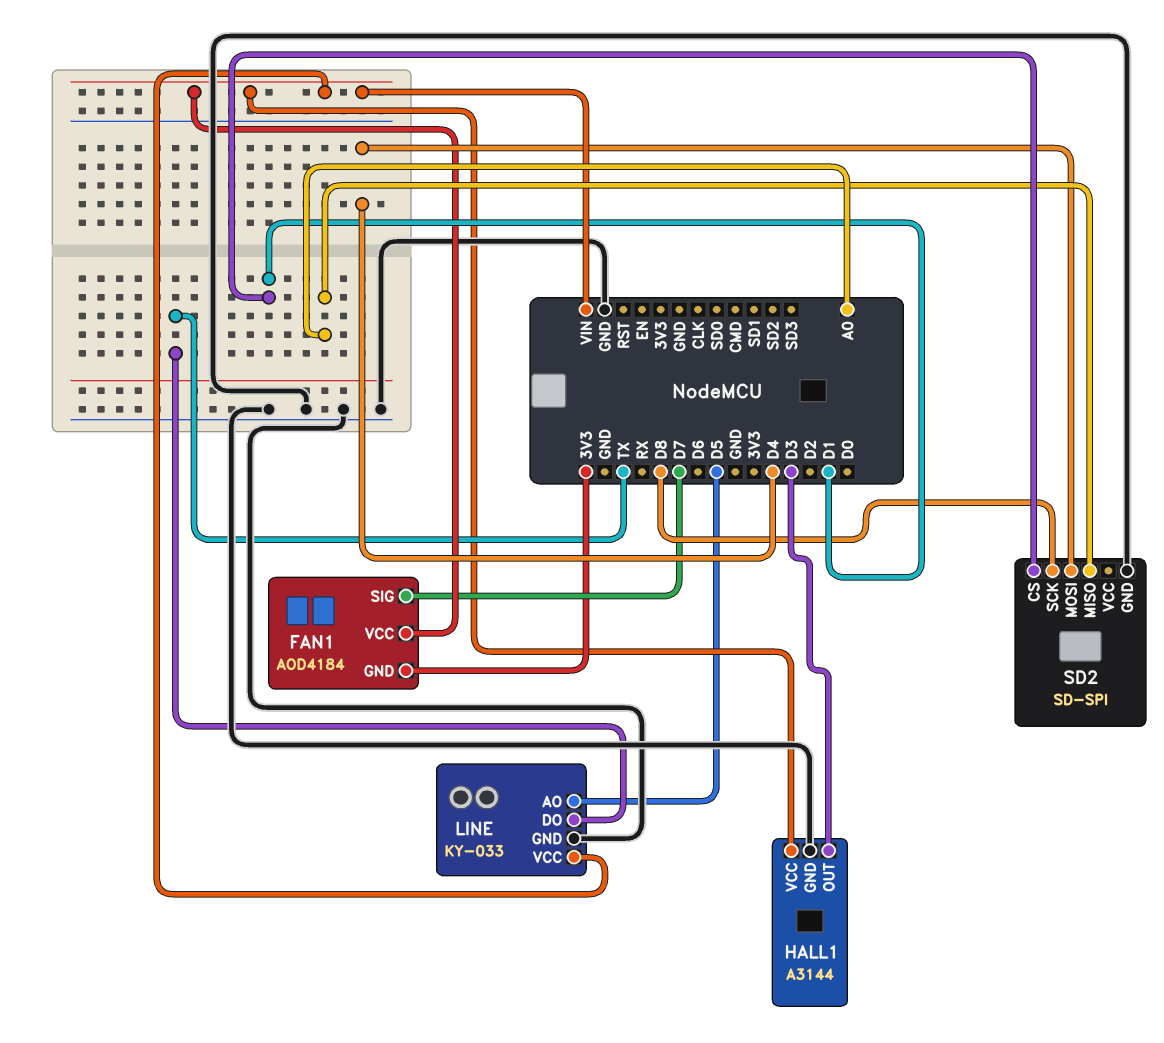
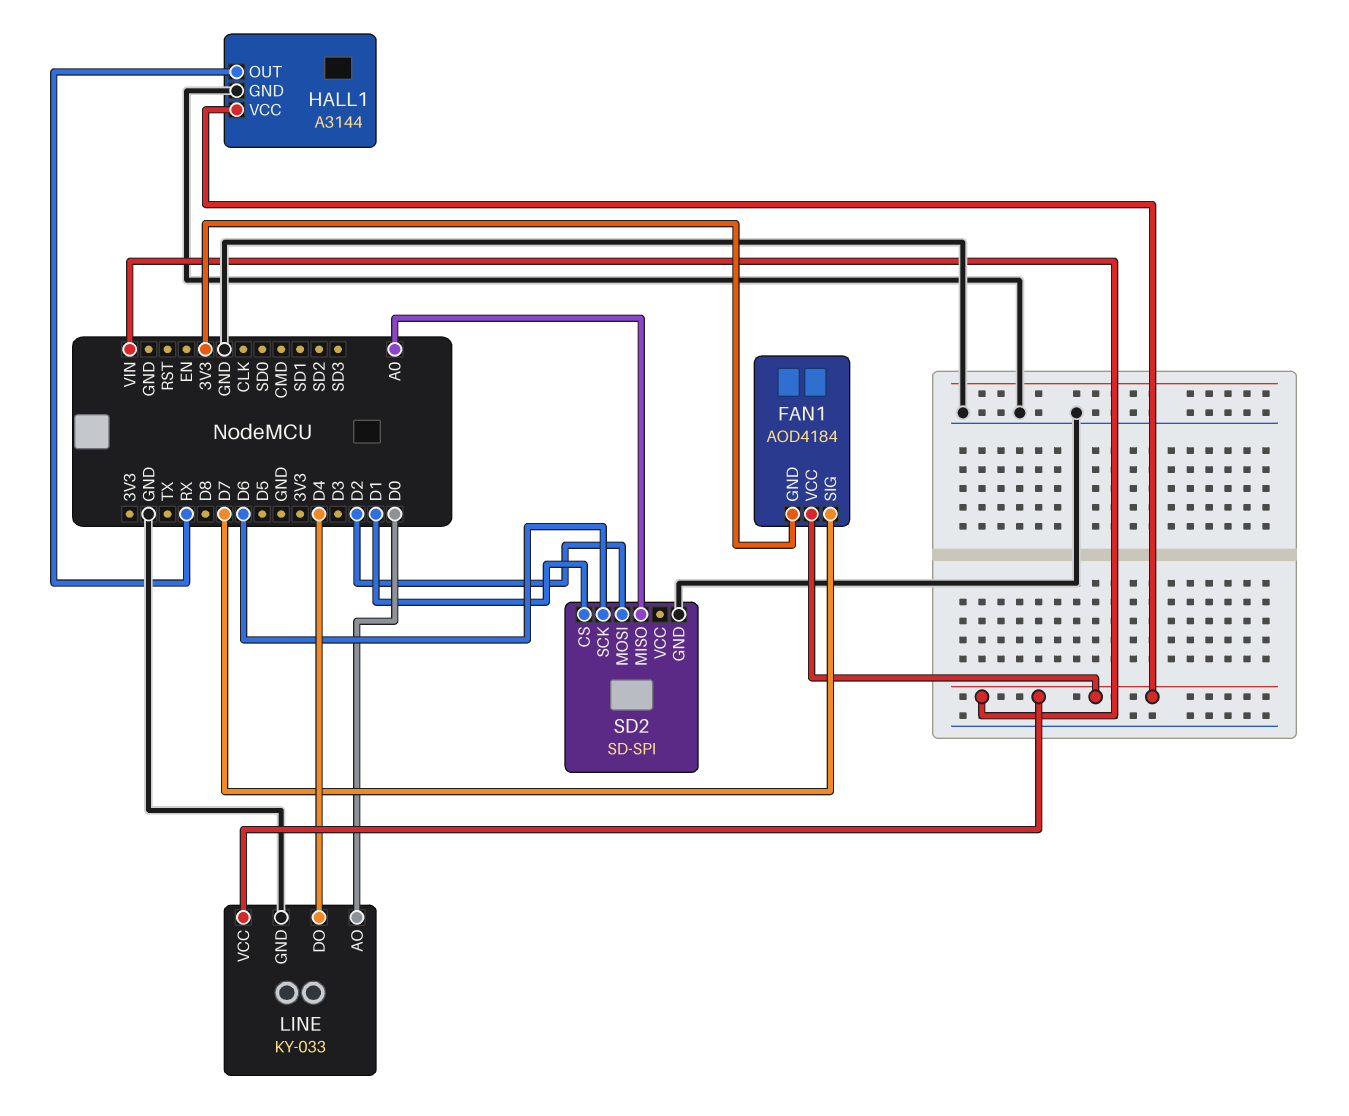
HALL1 pin OUT: D3 -> RX
LINE pin AO: D5 -> D0
LINE pin DO: TX -> D4
SD2 pin MOSI: D4 -> D2
SD2 pin SCK: D8 -> D6

